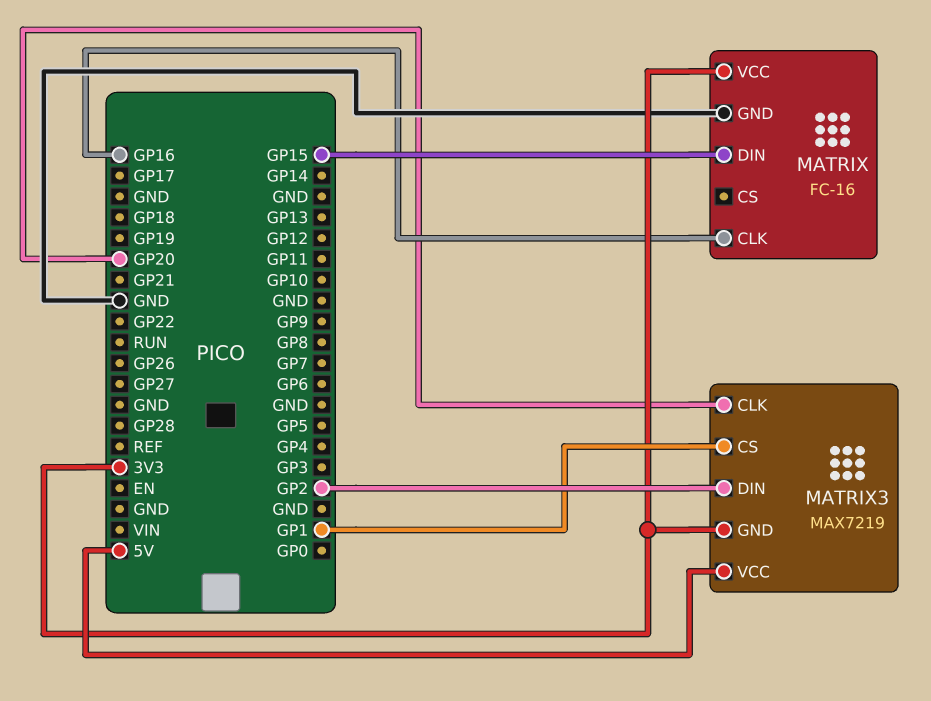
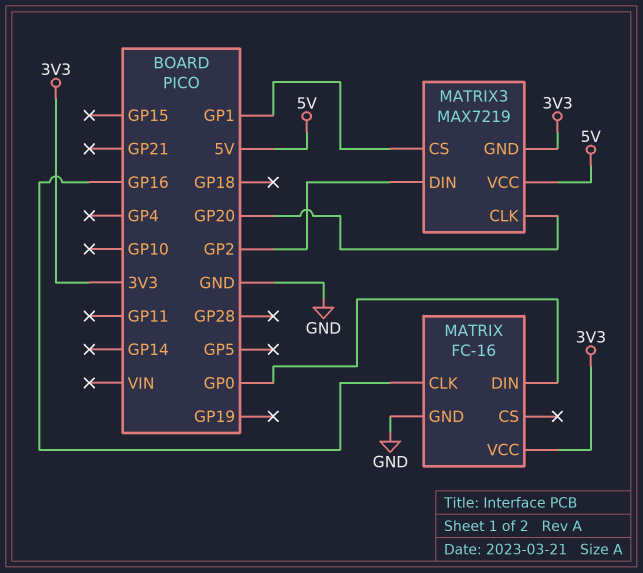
MATRIX pin DIN: GP15 -> GP0

